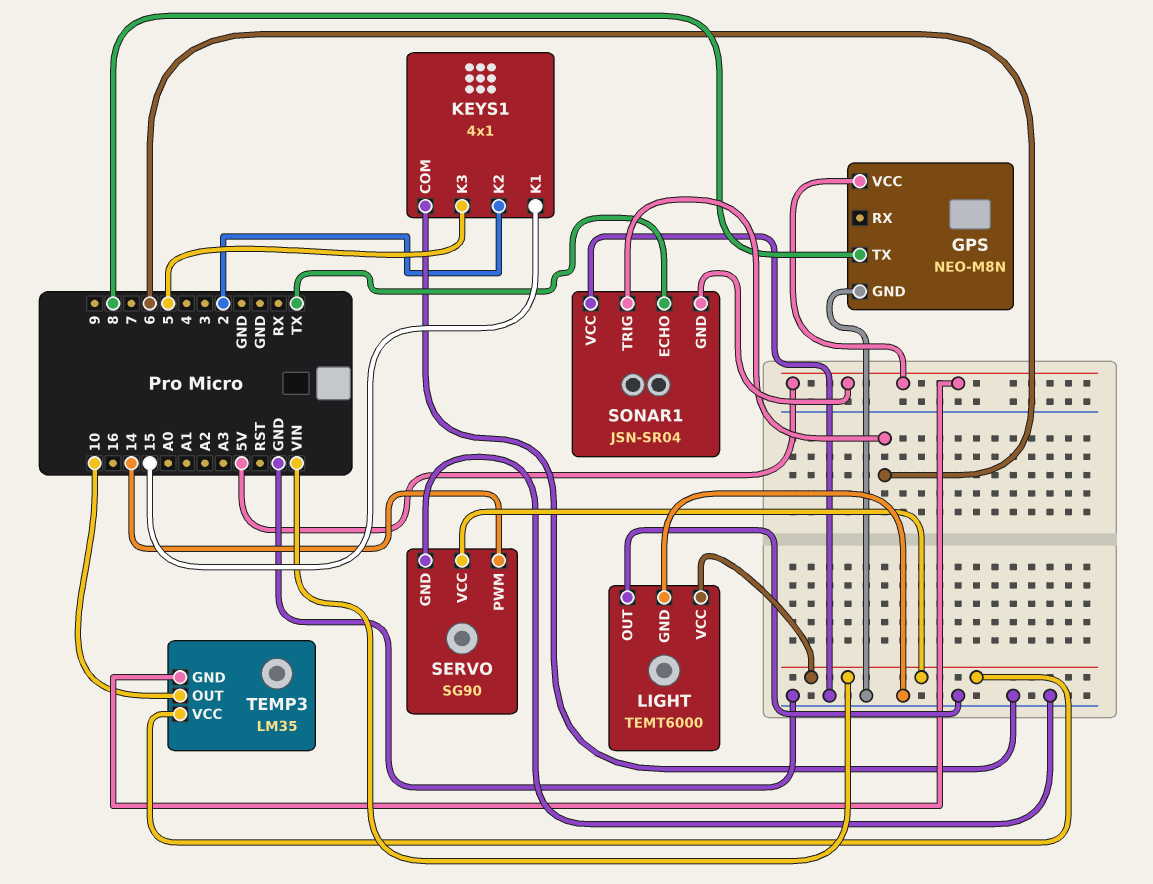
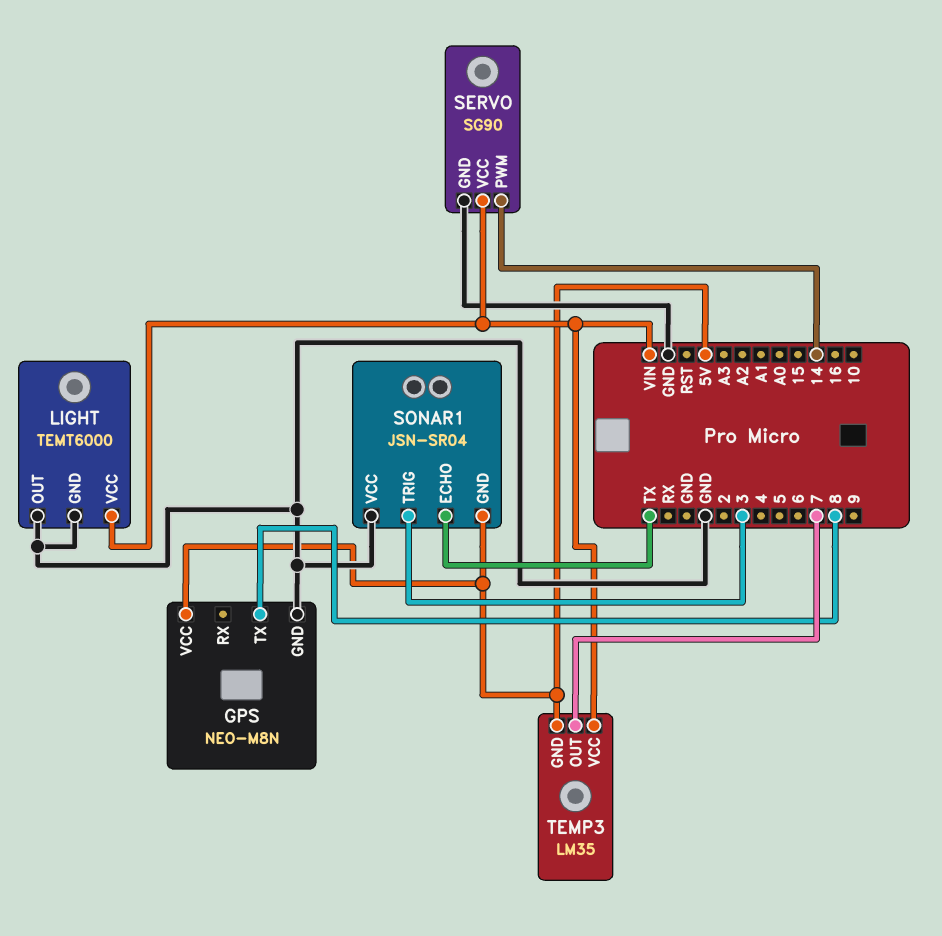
KEYS1: 4x1 -> none
KEYS1 pin COM: GND -> none
KEYS1 pin K1: 15 -> none
KEYS1 pin K2: 2 -> none
KEYS1 pin K3: 5 -> none
SONAR1 pin TRIG: 6 -> 3
TEMP3 pin OUT: 10 -> 7

